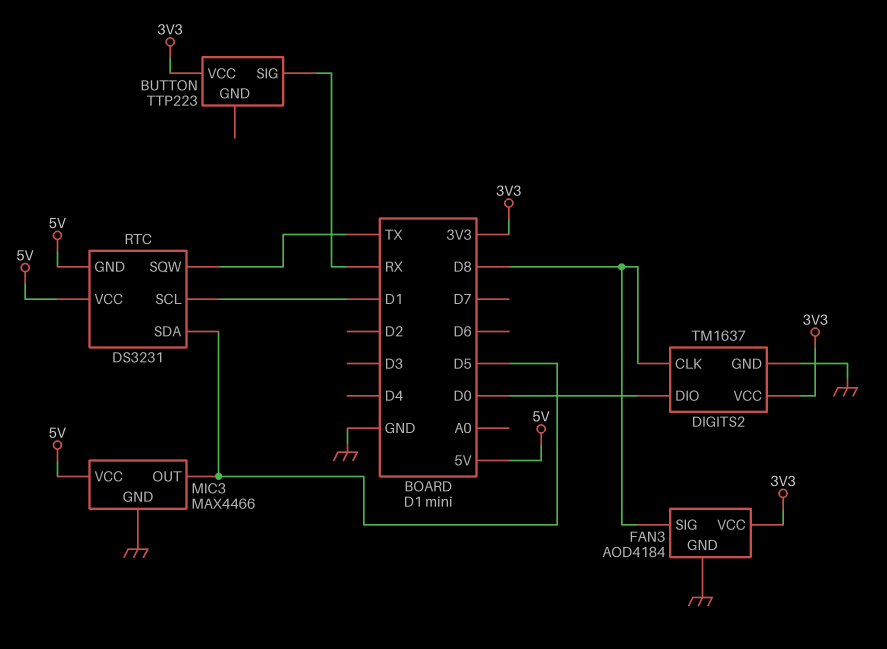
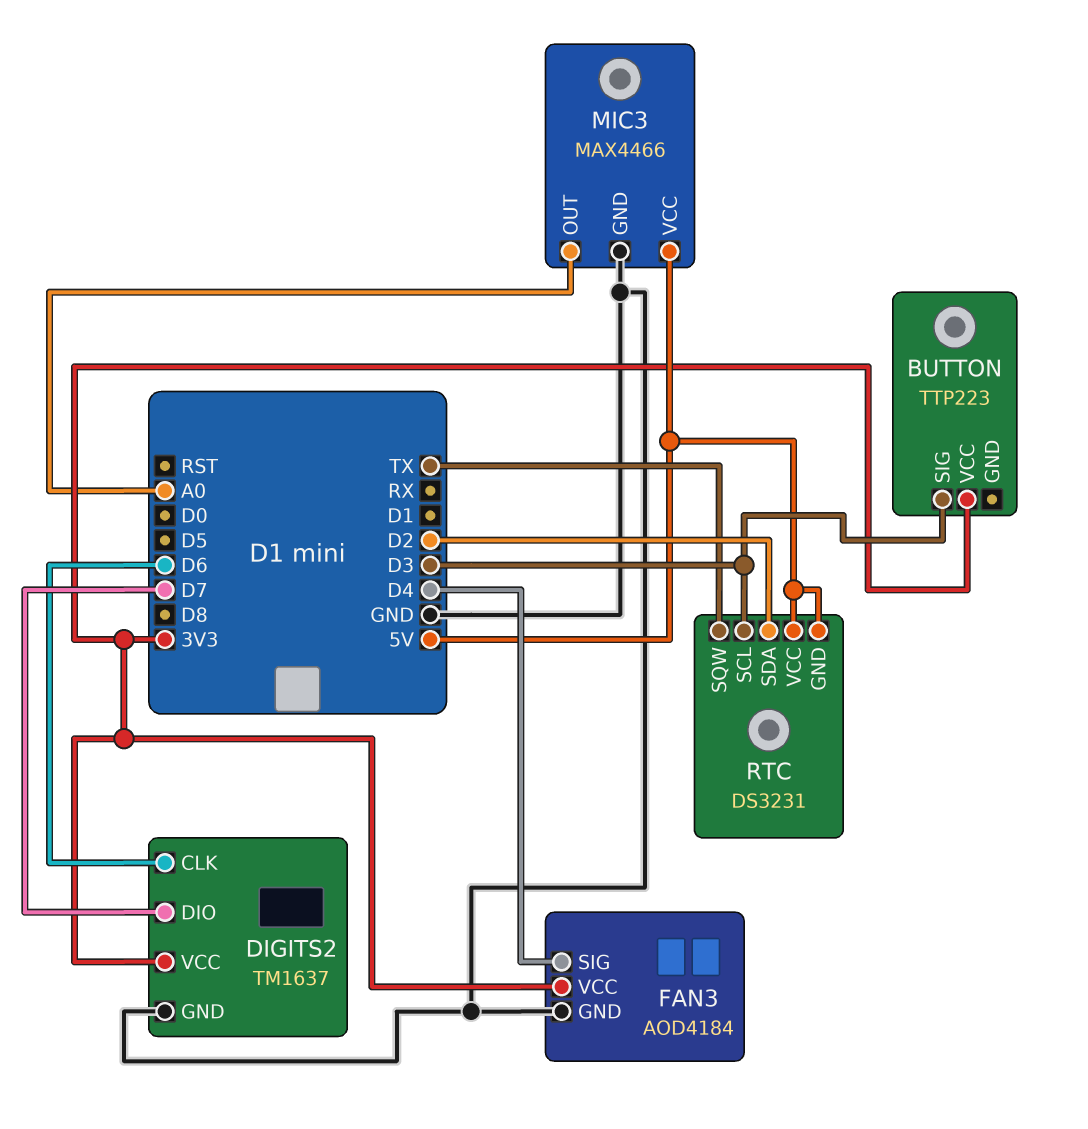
BUTTON pin SIG: RX -> D3
DIGITS2 pin CLK: D8 -> D6
DIGITS2 pin DIO: D0 -> D7
FAN3 pin SIG: D8 -> D4
MIC3 pin OUT: D5 -> A0
RTC pin SCL: D1 -> D3
RTC pin SDA: D5 -> D2

